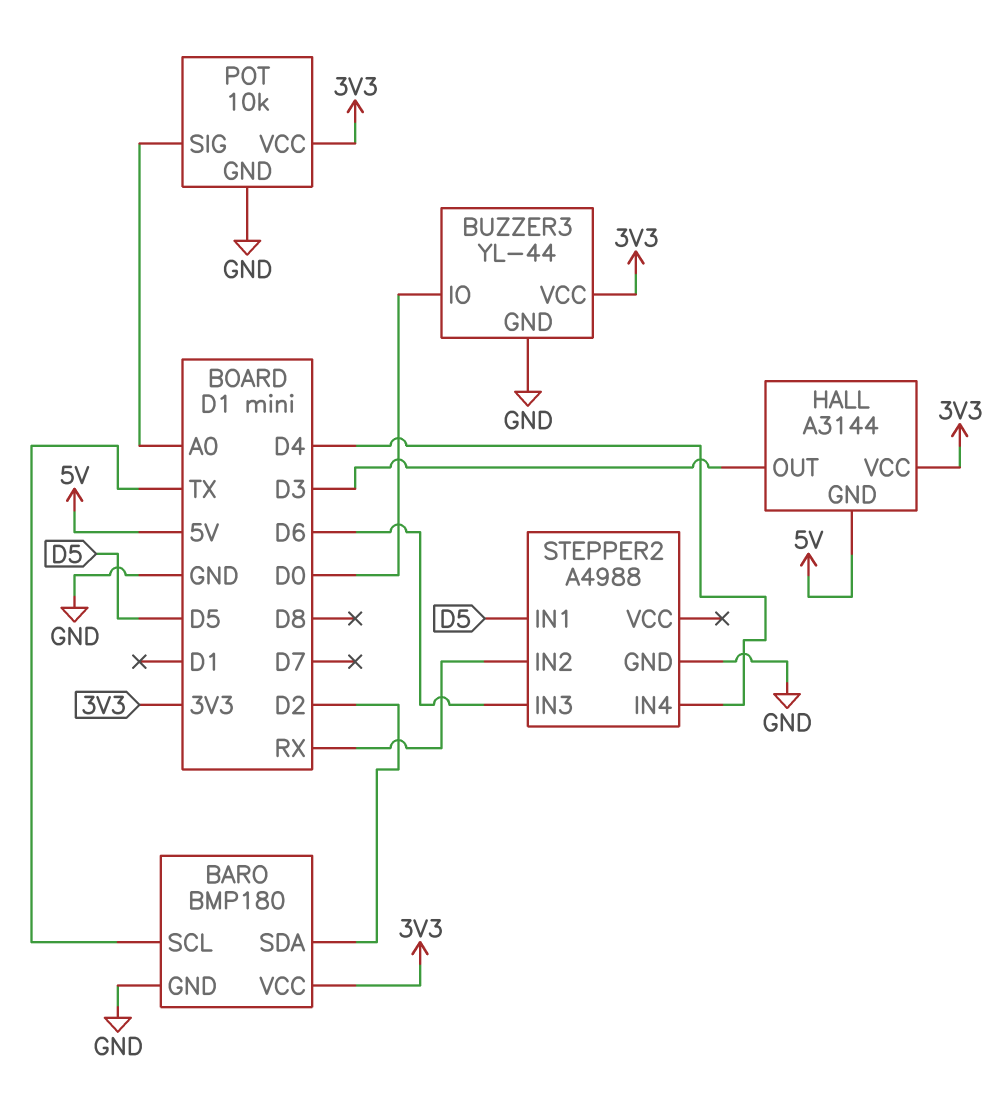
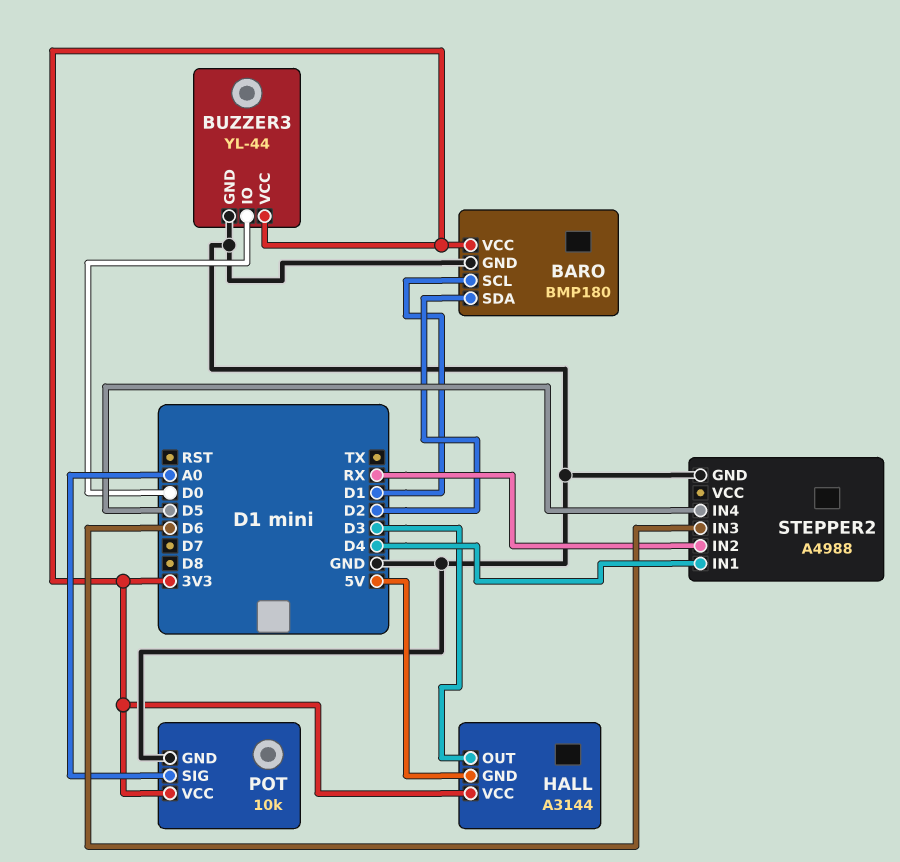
BARO pin SCL: TX -> D1
STEPPER2 pin IN1: D5 -> D4
STEPPER2 pin IN4: D4 -> D5

